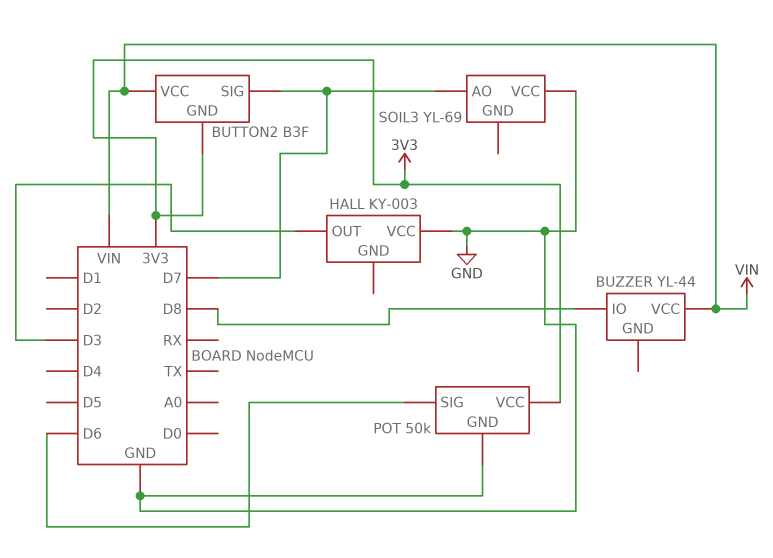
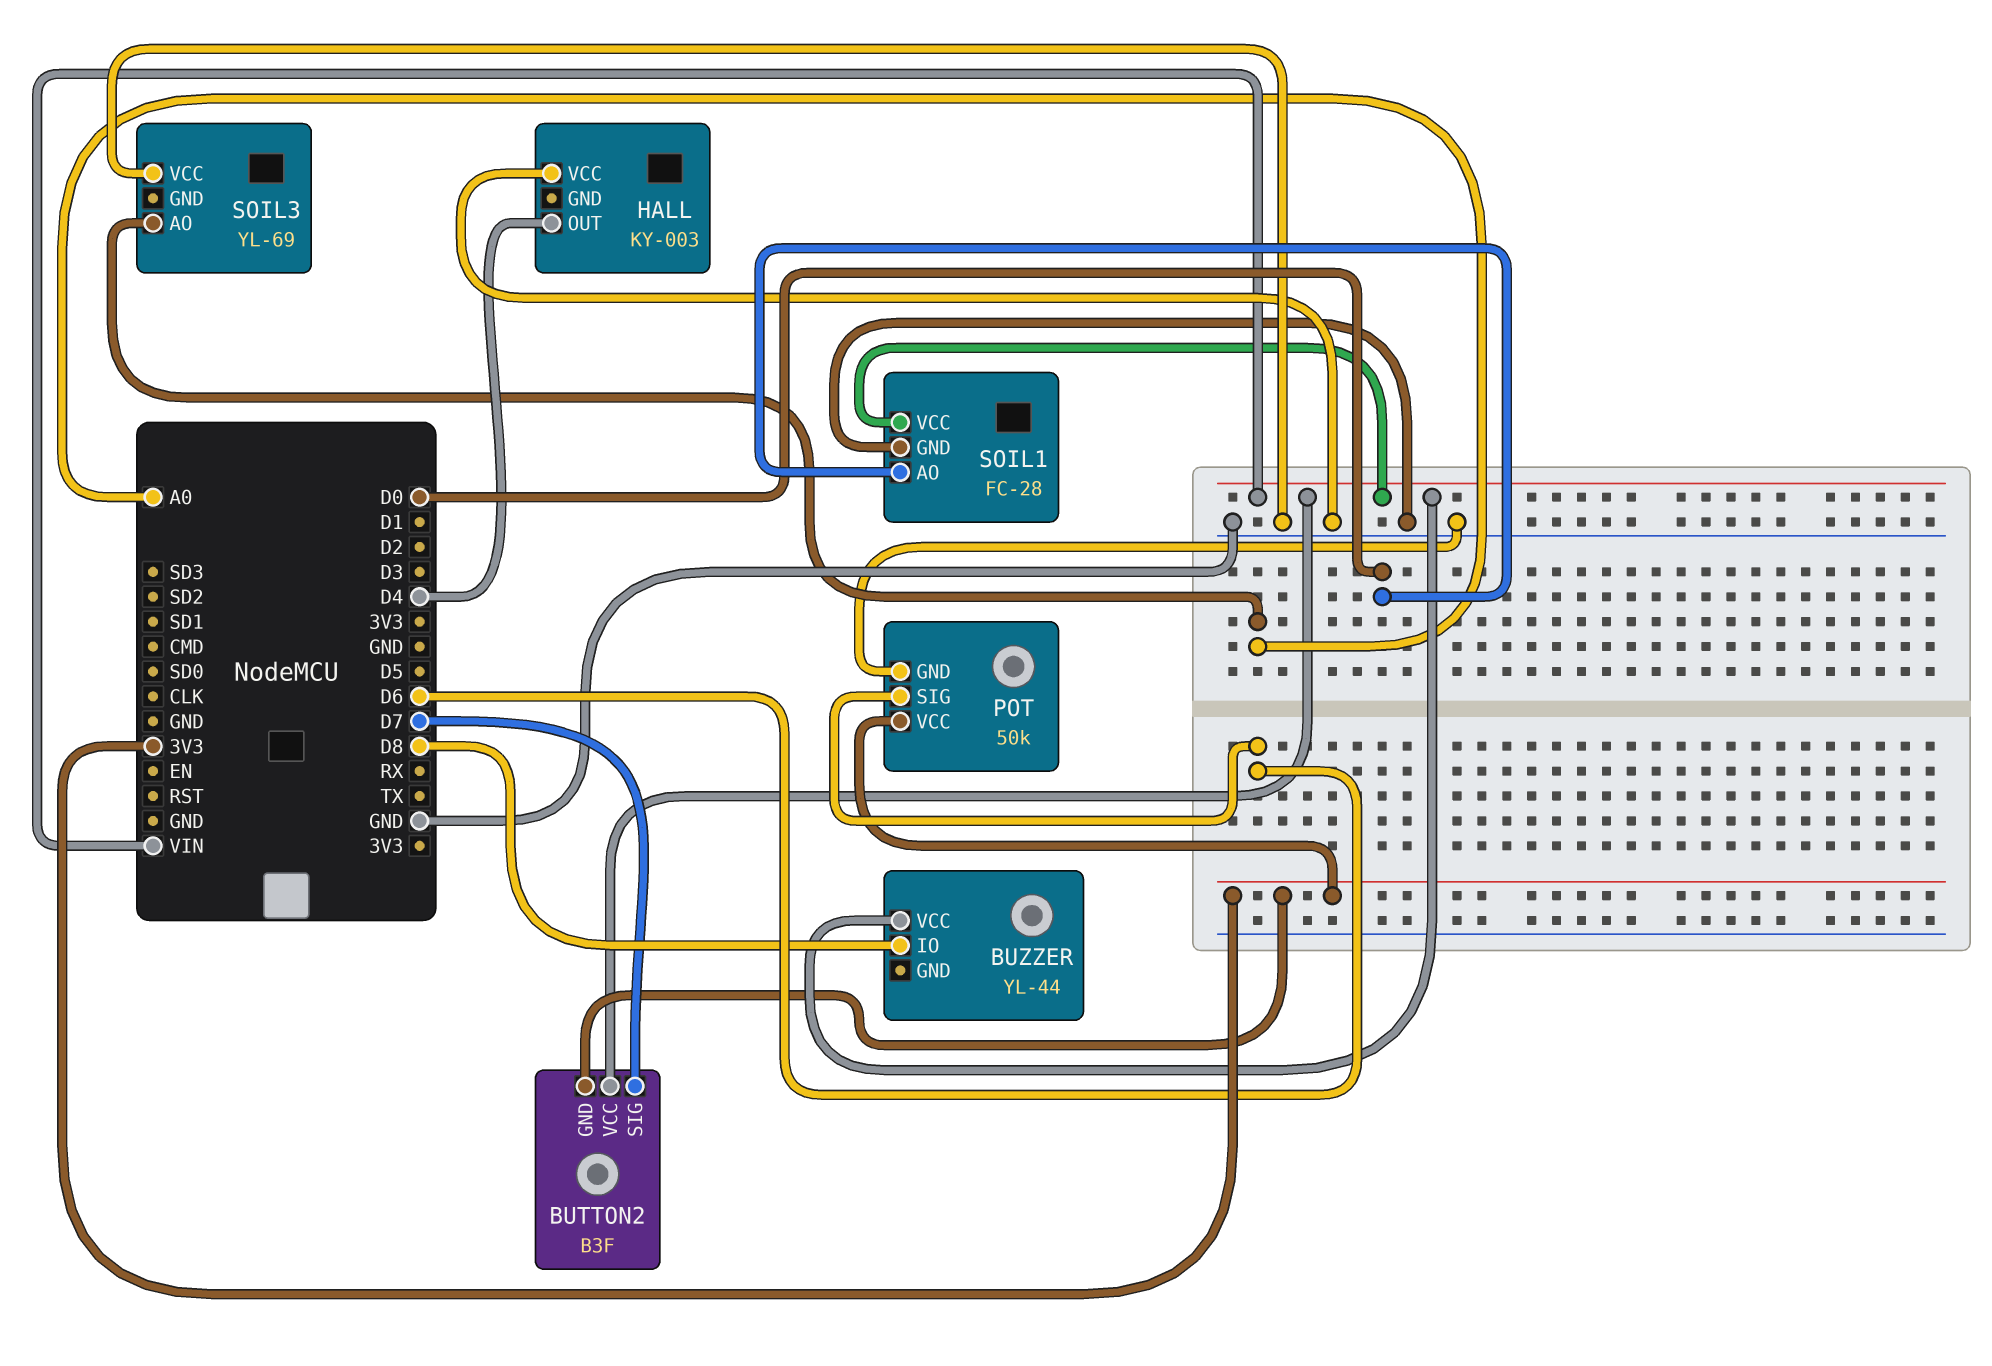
HALL pin OUT: D3 -> D4
SOIL1: none -> FC-28
SOIL1 pin AO: none -> D0
SOIL1 pin GND: none -> GND
SOIL1 pin VCC: none -> VIN
SOIL3 pin AO: D7 -> A0

